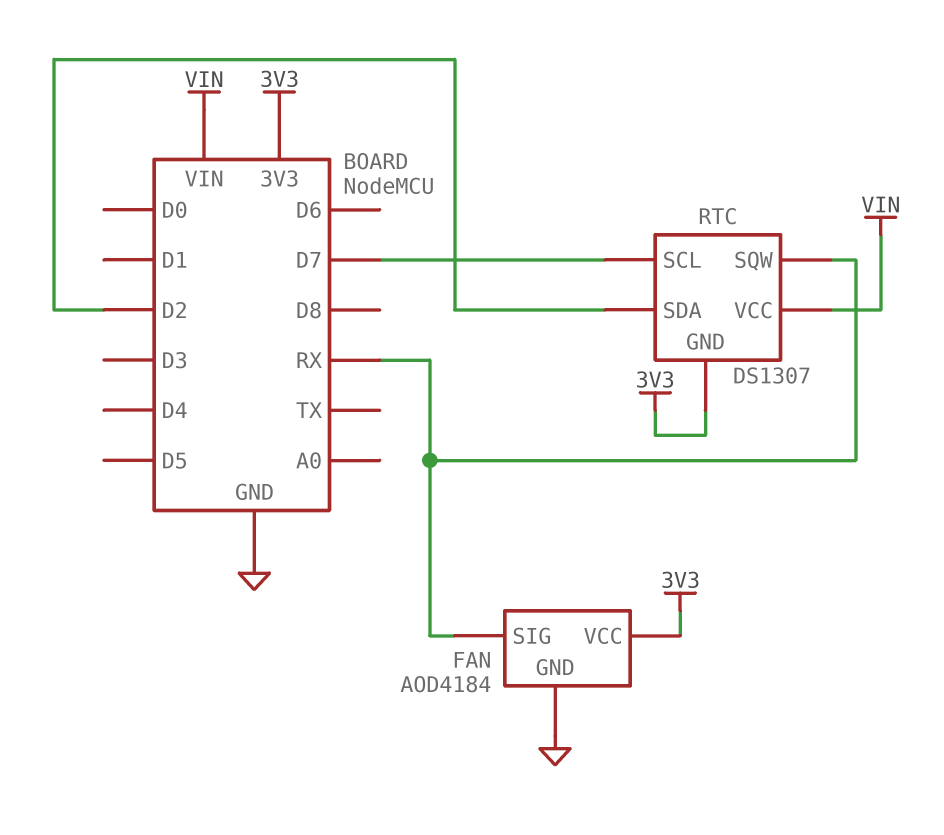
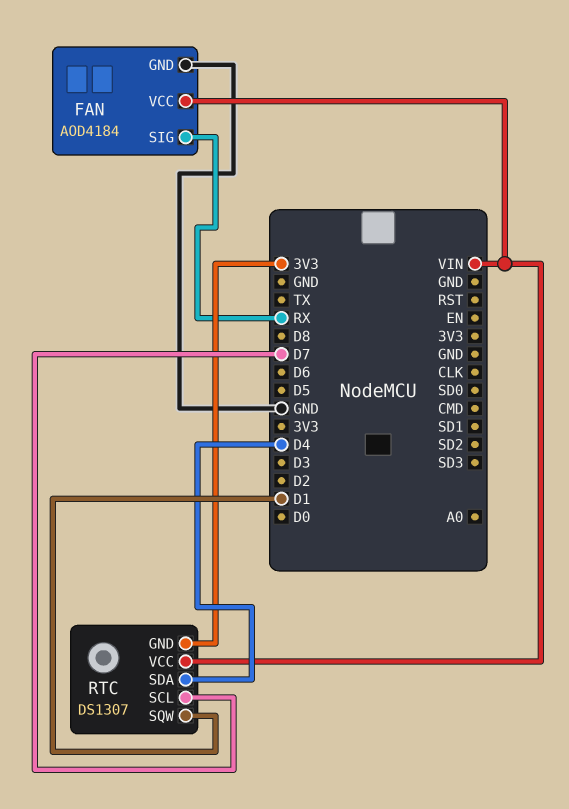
FAN pin VCC: 3V3 -> VIN
RTC pin SDA: D2 -> D4
RTC pin SQW: RX -> D1

